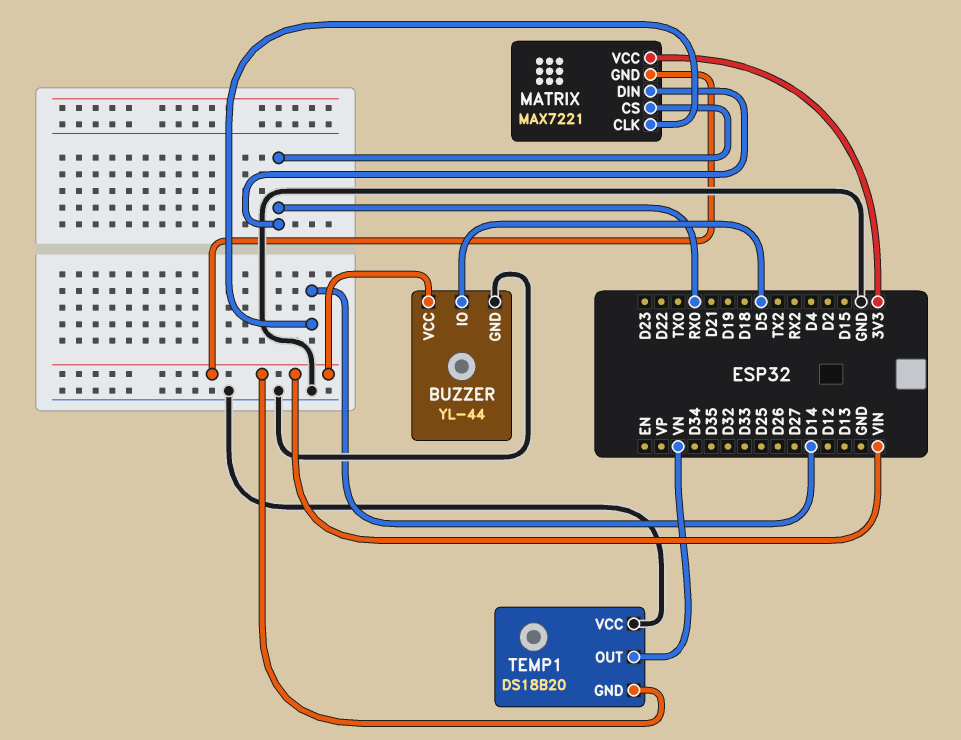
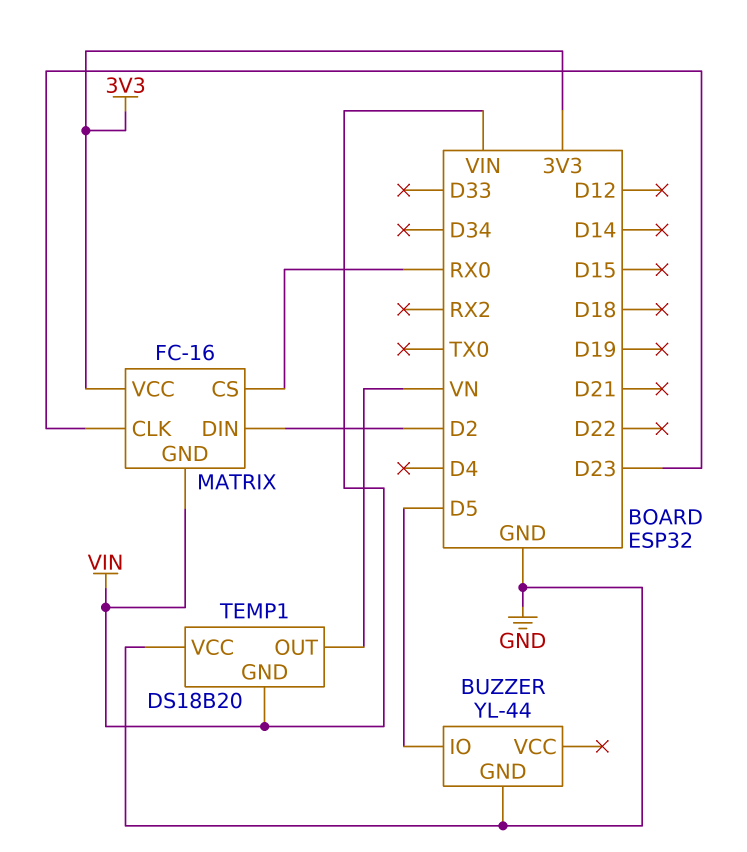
BUZZER pin VCC: VIN -> none
MATRIX: MAX7221 -> FC-16
MATRIX pin CLK: D14 -> D23
MATRIX pin DIN: RX0 -> D2

